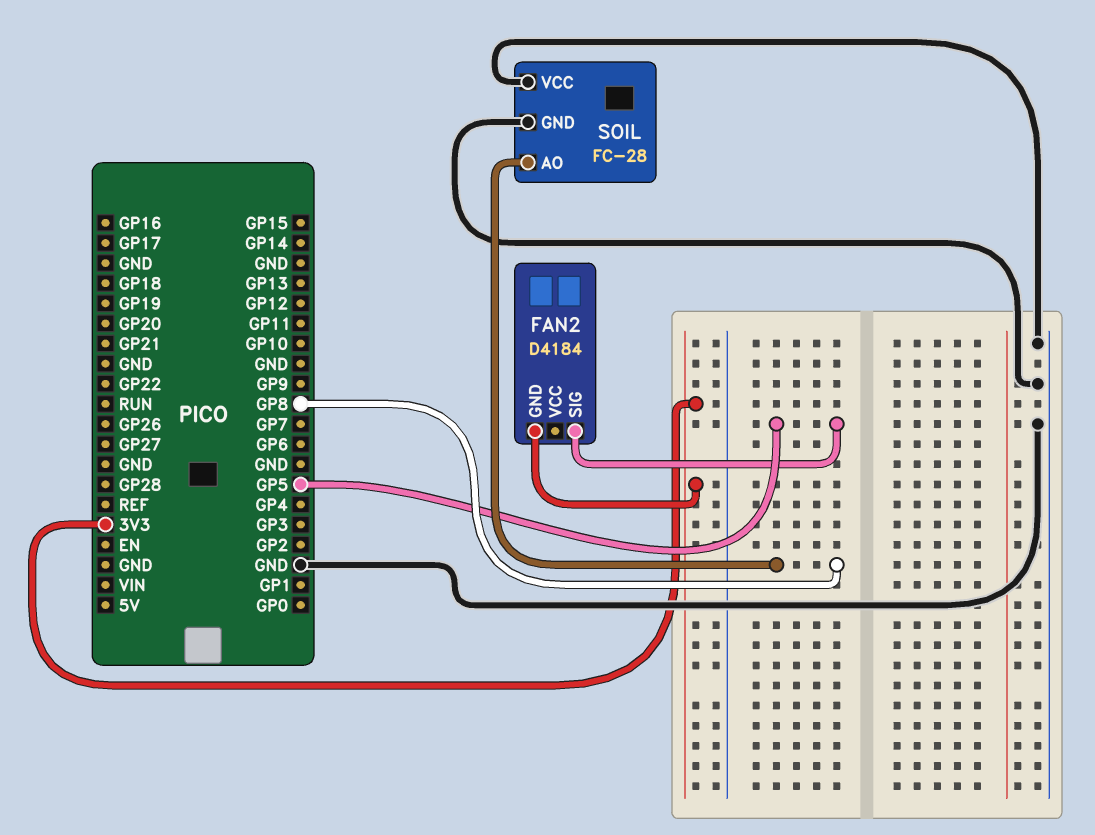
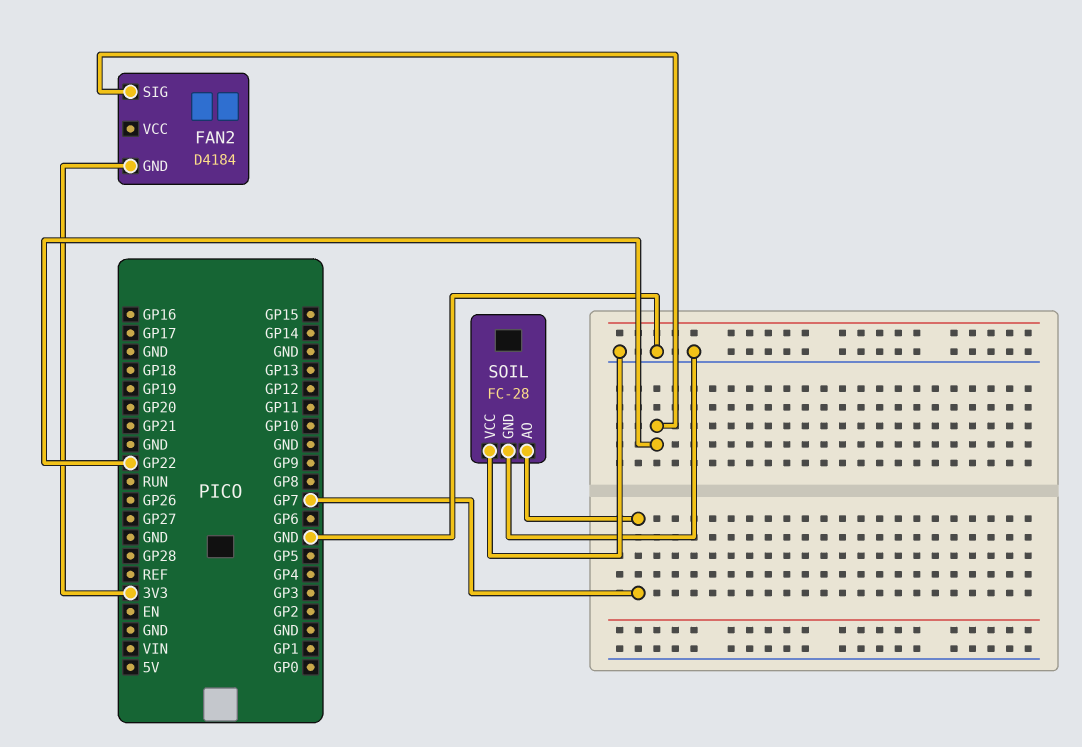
FAN2 pin SIG: GP5 -> GP22
SOIL pin AO: GP8 -> GP7

